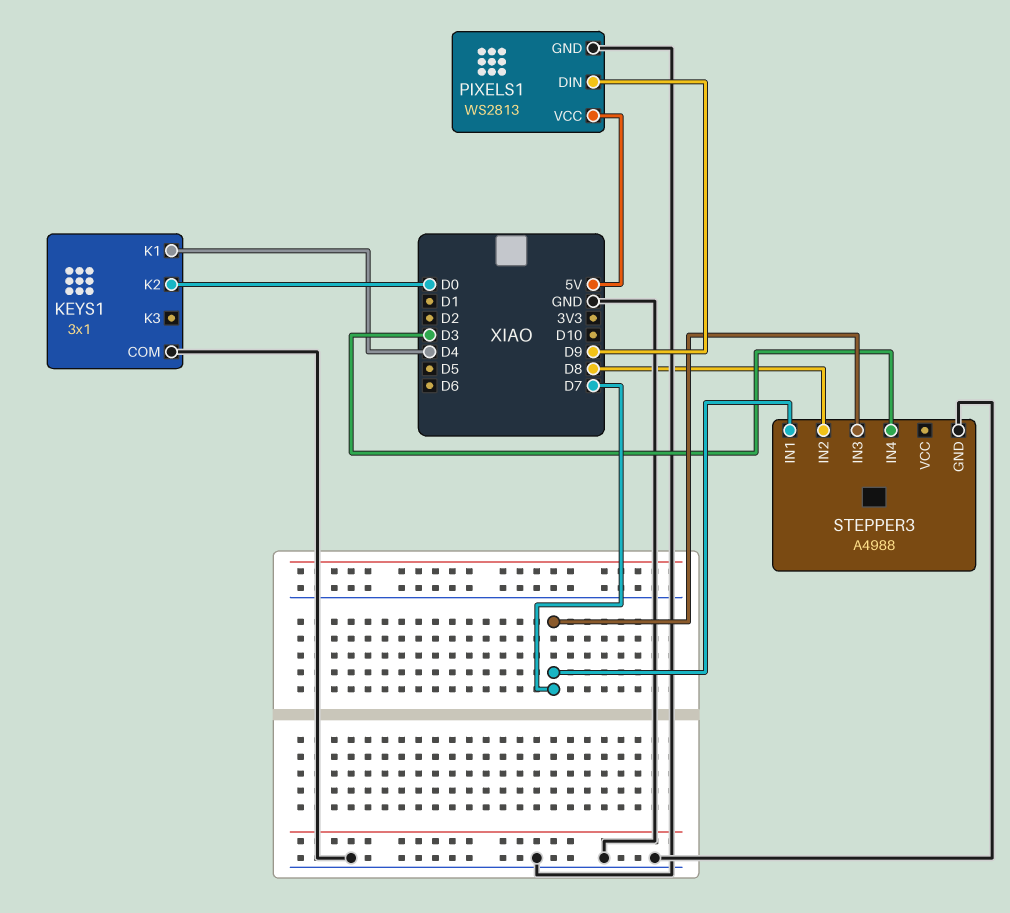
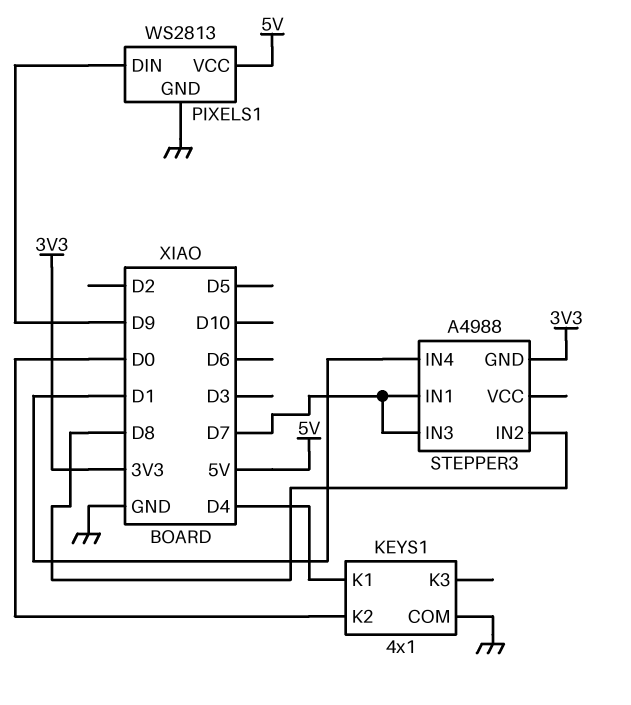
KEYS1: 3x1 -> 4x1
STEPPER3 pin GND: GND -> 3V3
STEPPER3 pin IN4: D3 -> D1

